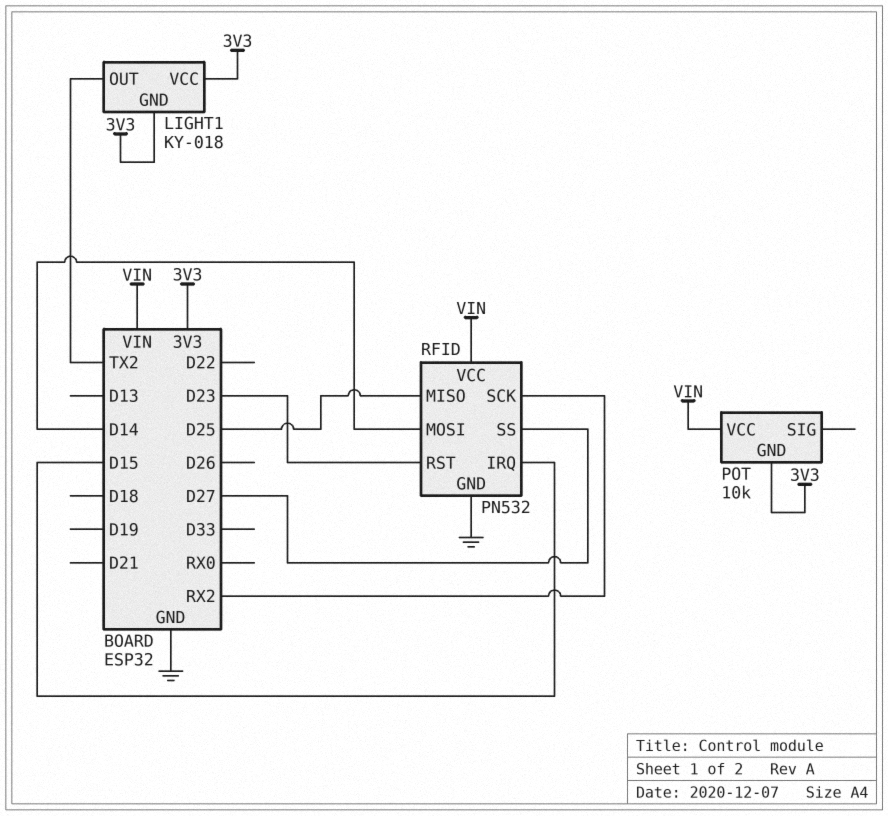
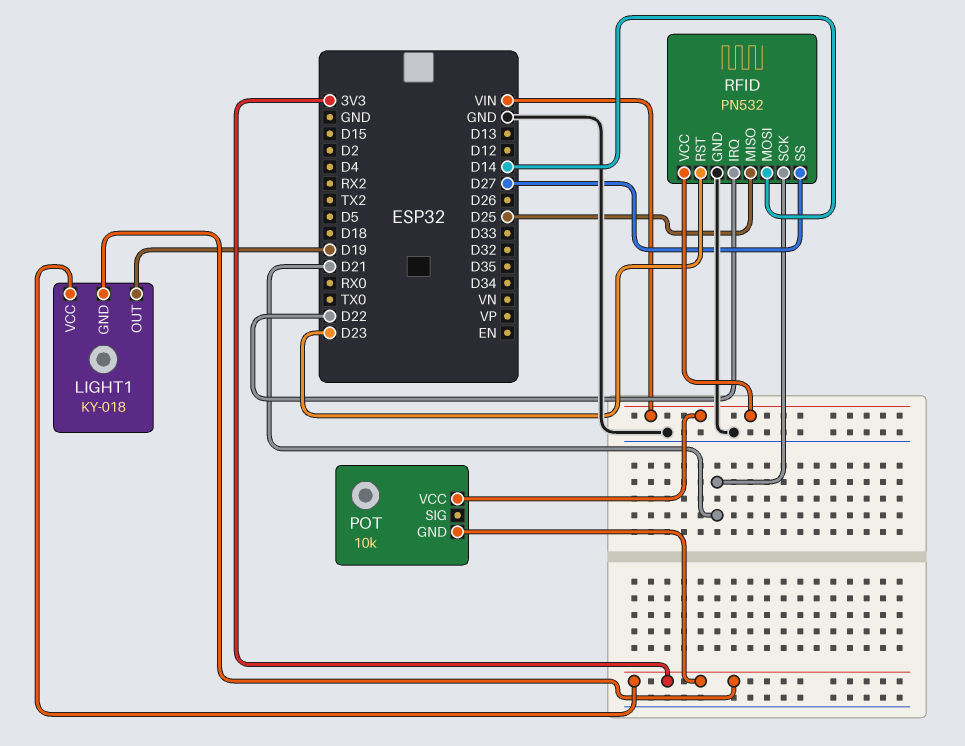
LIGHT1 pin OUT: TX2 -> D19
RFID pin IRQ: D15 -> D22
RFID pin SCK: RX2 -> D21

